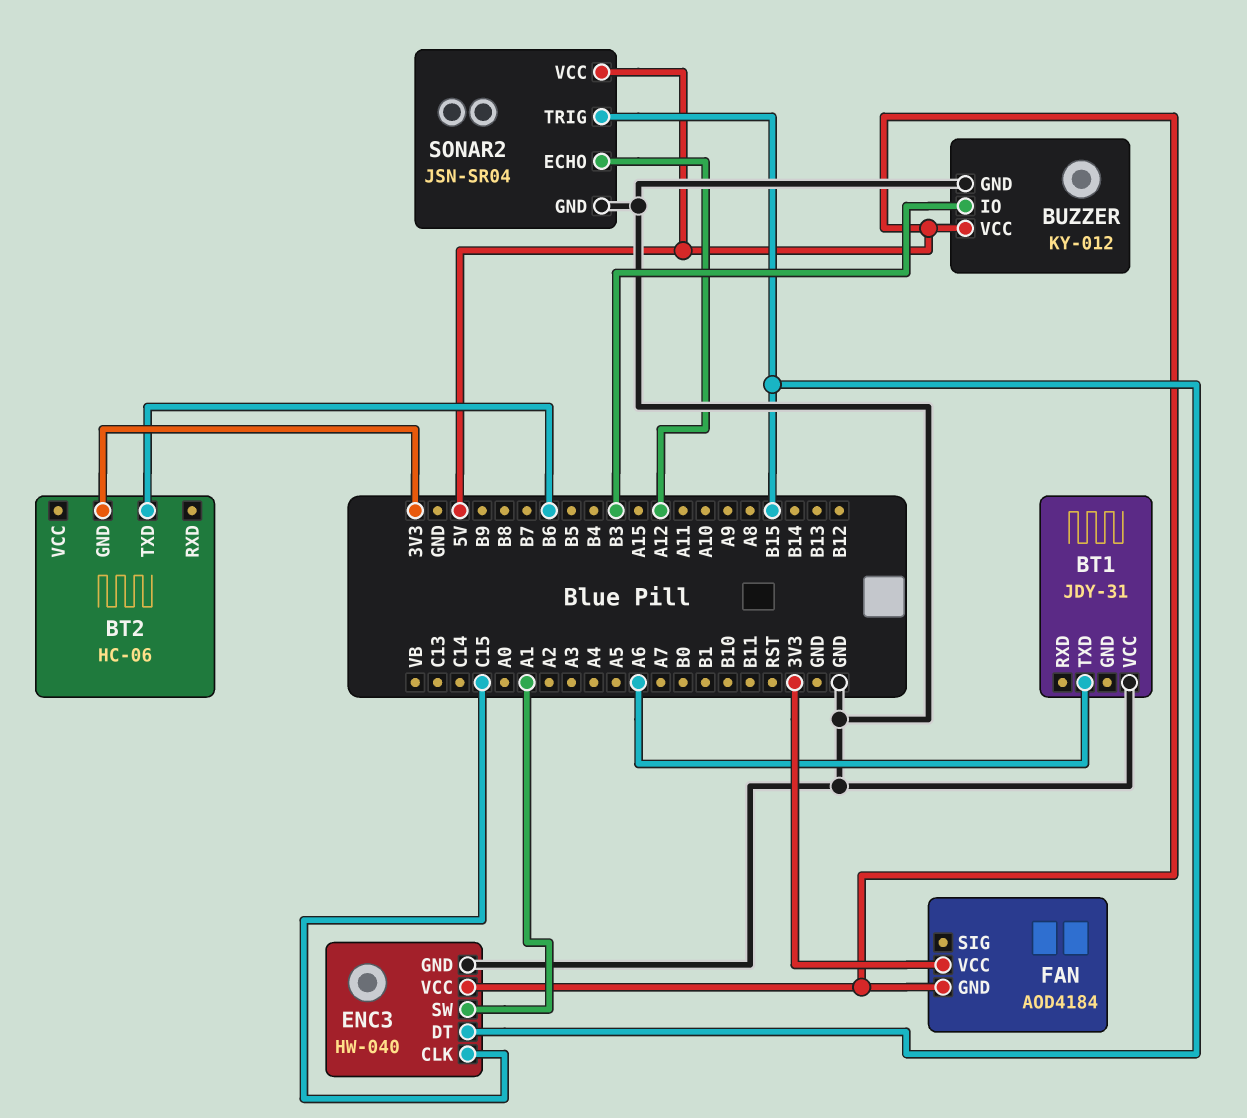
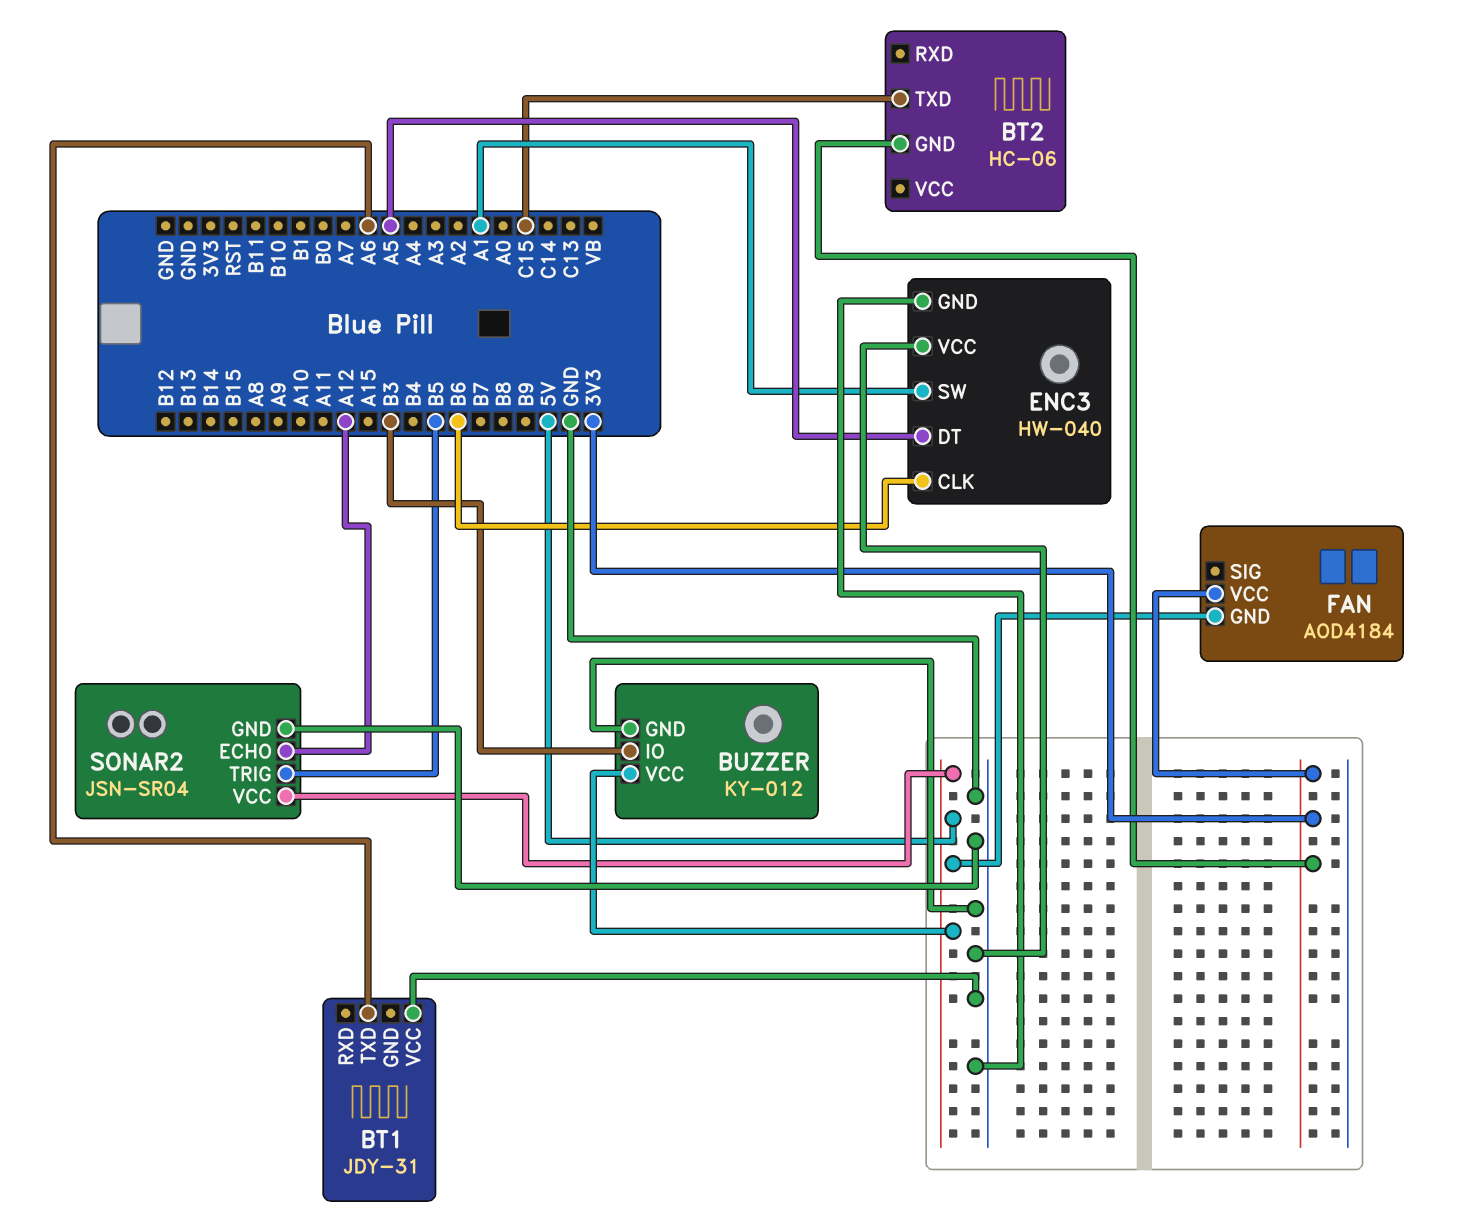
BT2 pin TXD: B6 -> C15
ENC3 pin CLK: C15 -> B6
ENC3 pin DT: B15 -> A5
ENC3 pin VCC: 5V -> GND
SONAR2 pin TRIG: B15 -> B5

